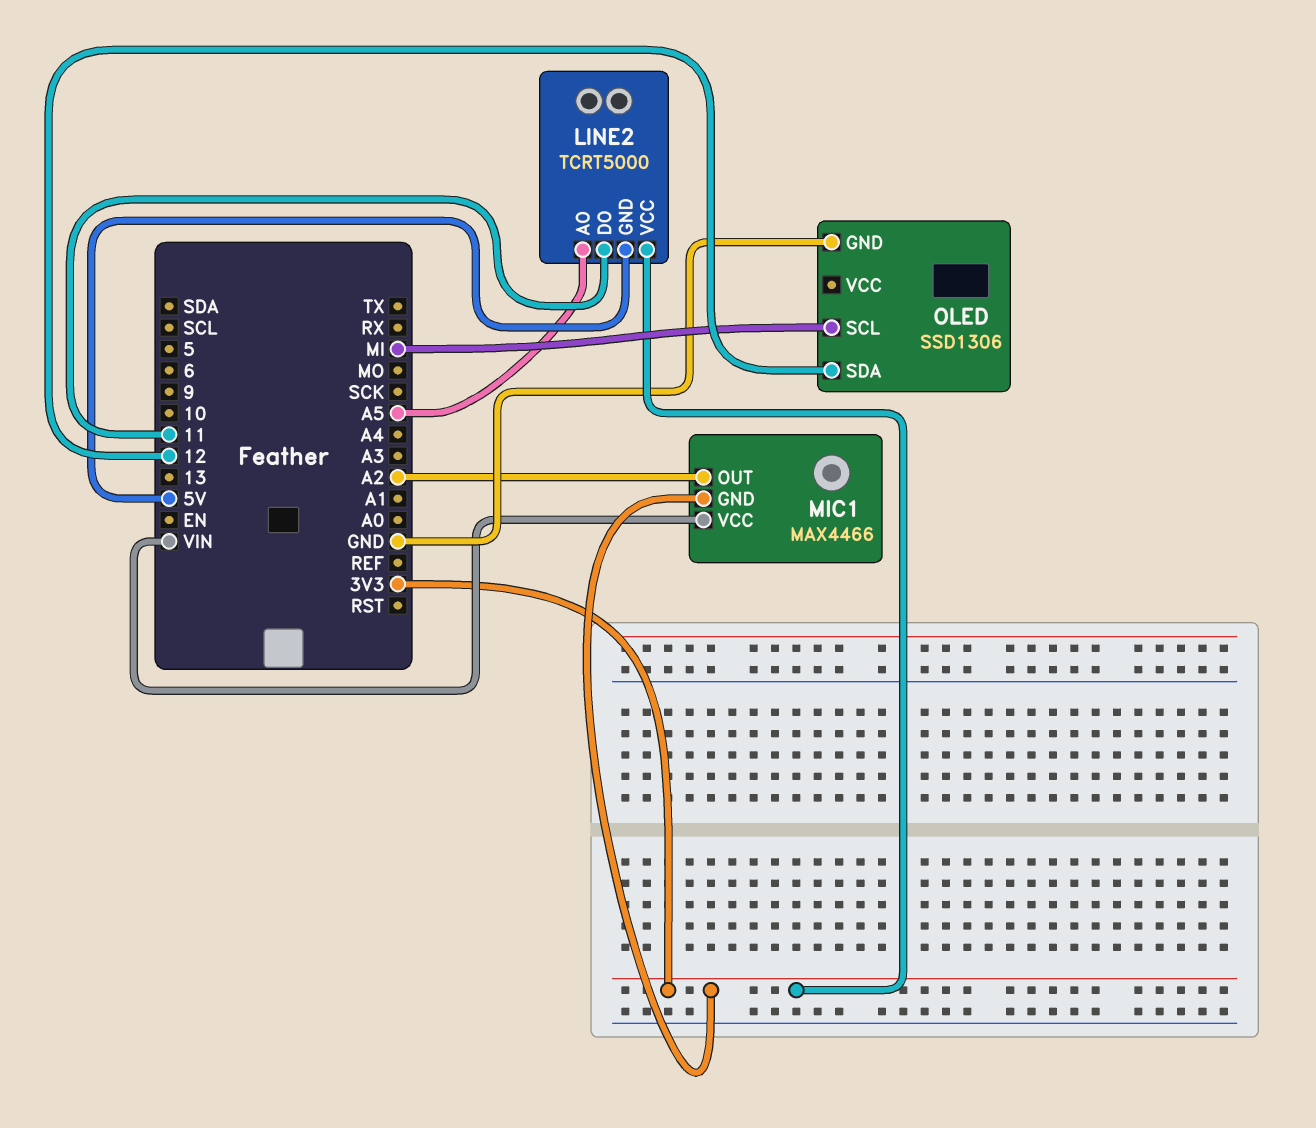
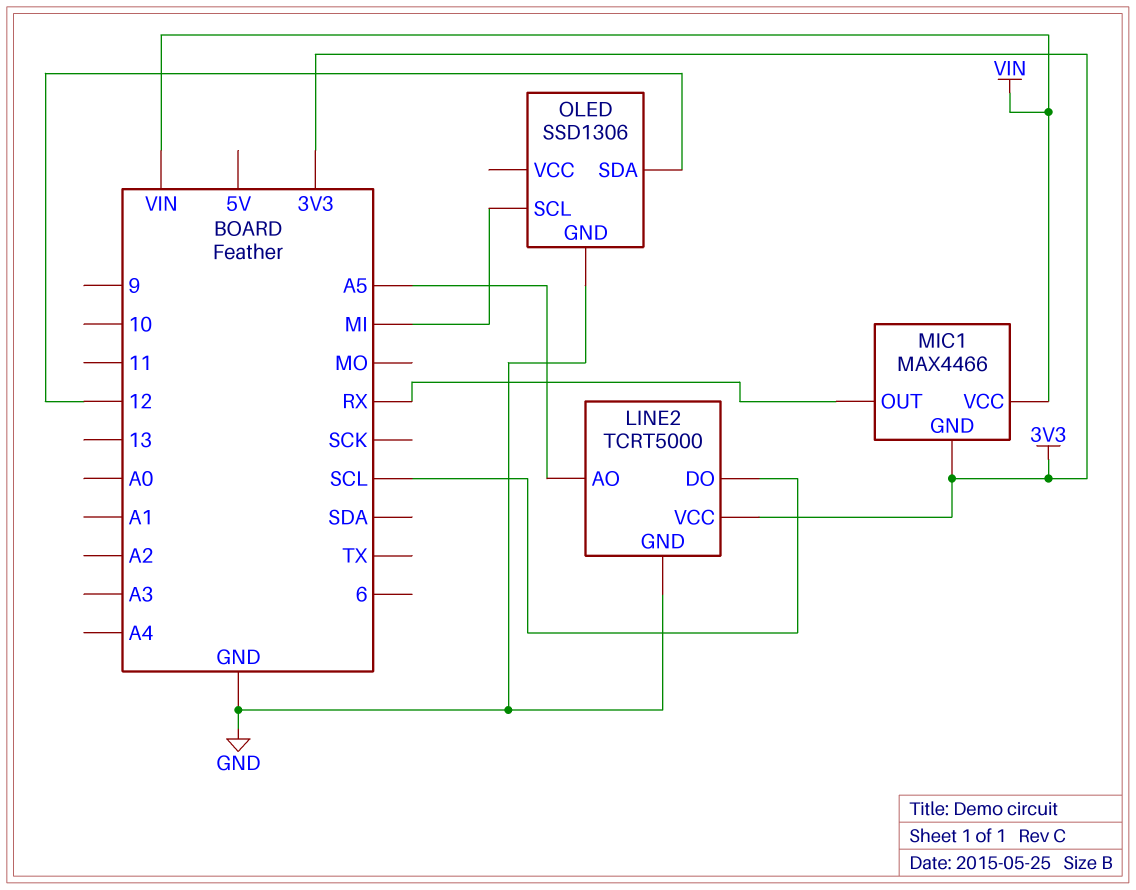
LINE2 pin DO: 11 -> SCL
LINE2 pin GND: 5V -> GND
MIC1 pin OUT: A2 -> RX

